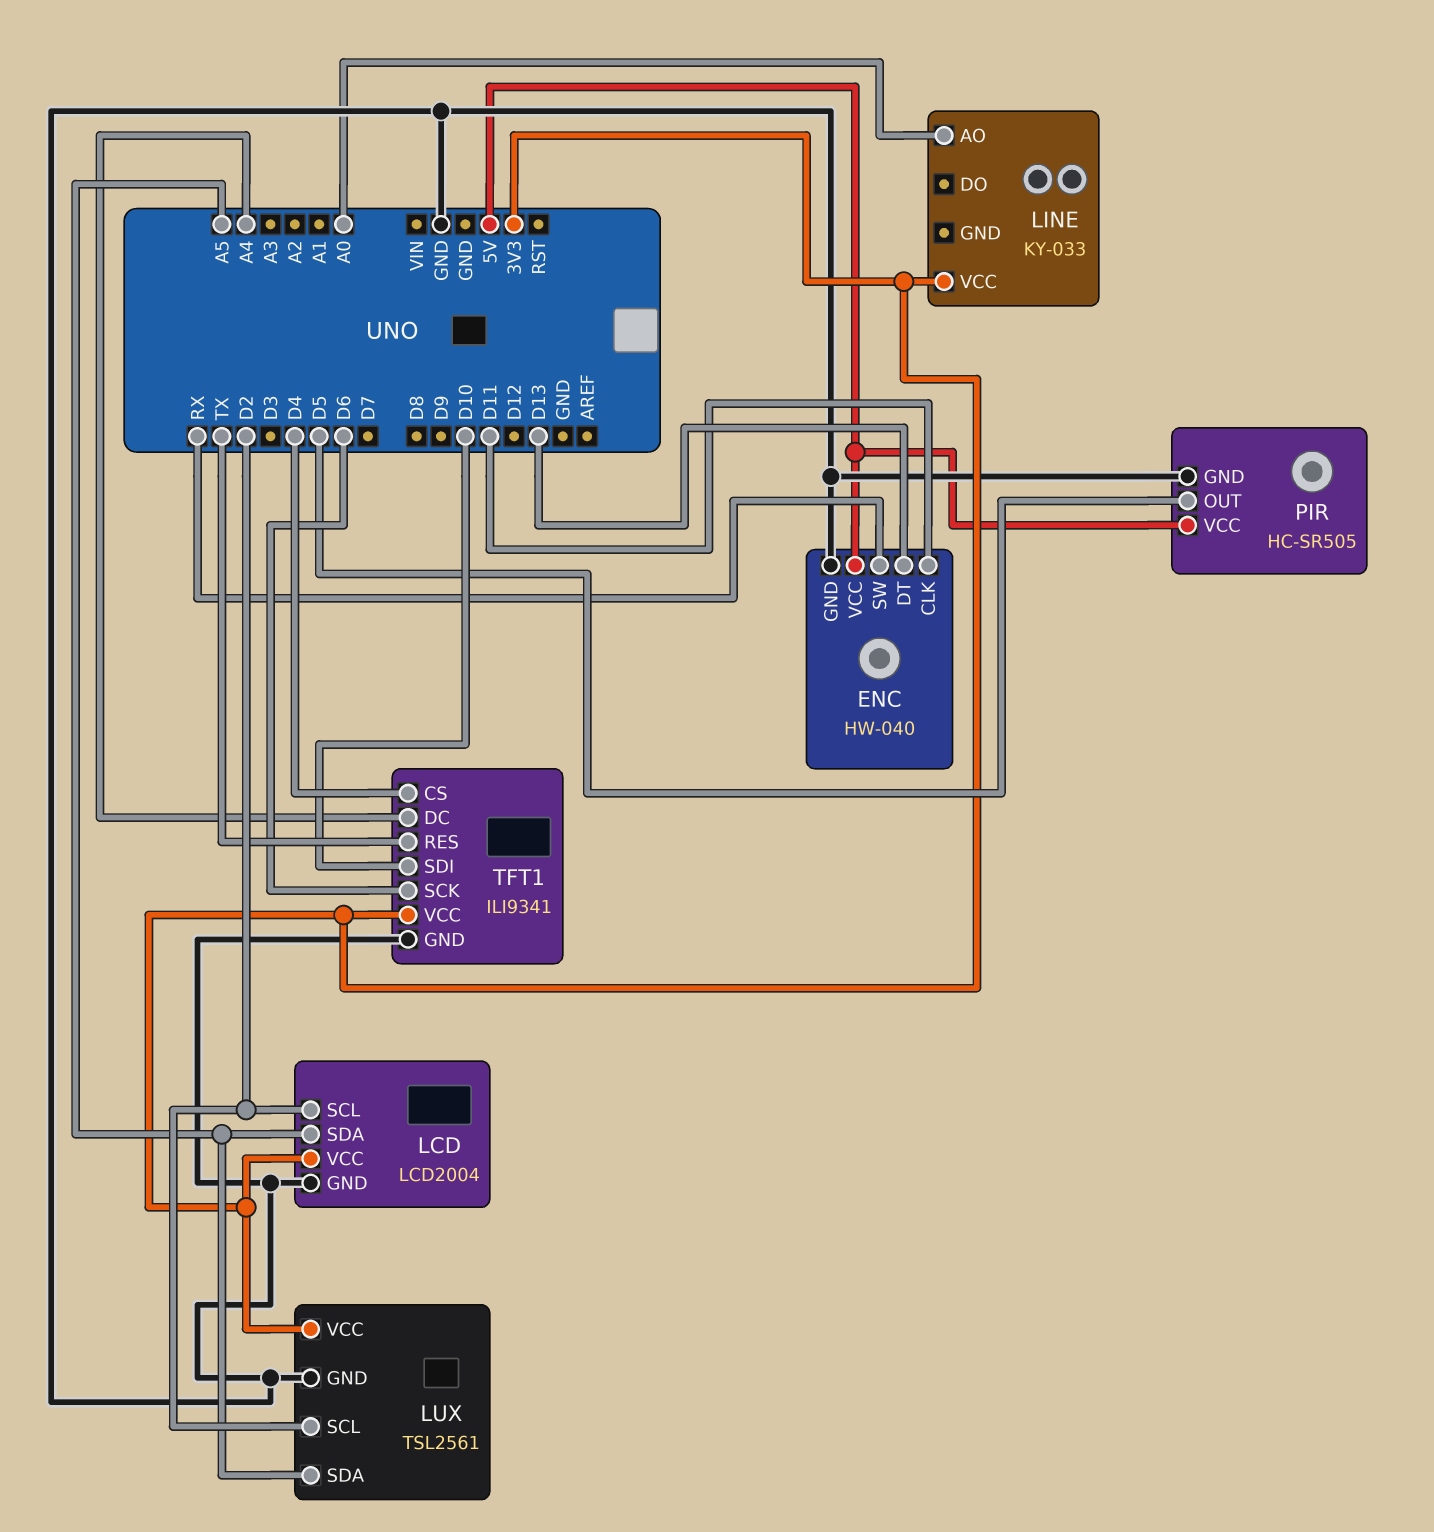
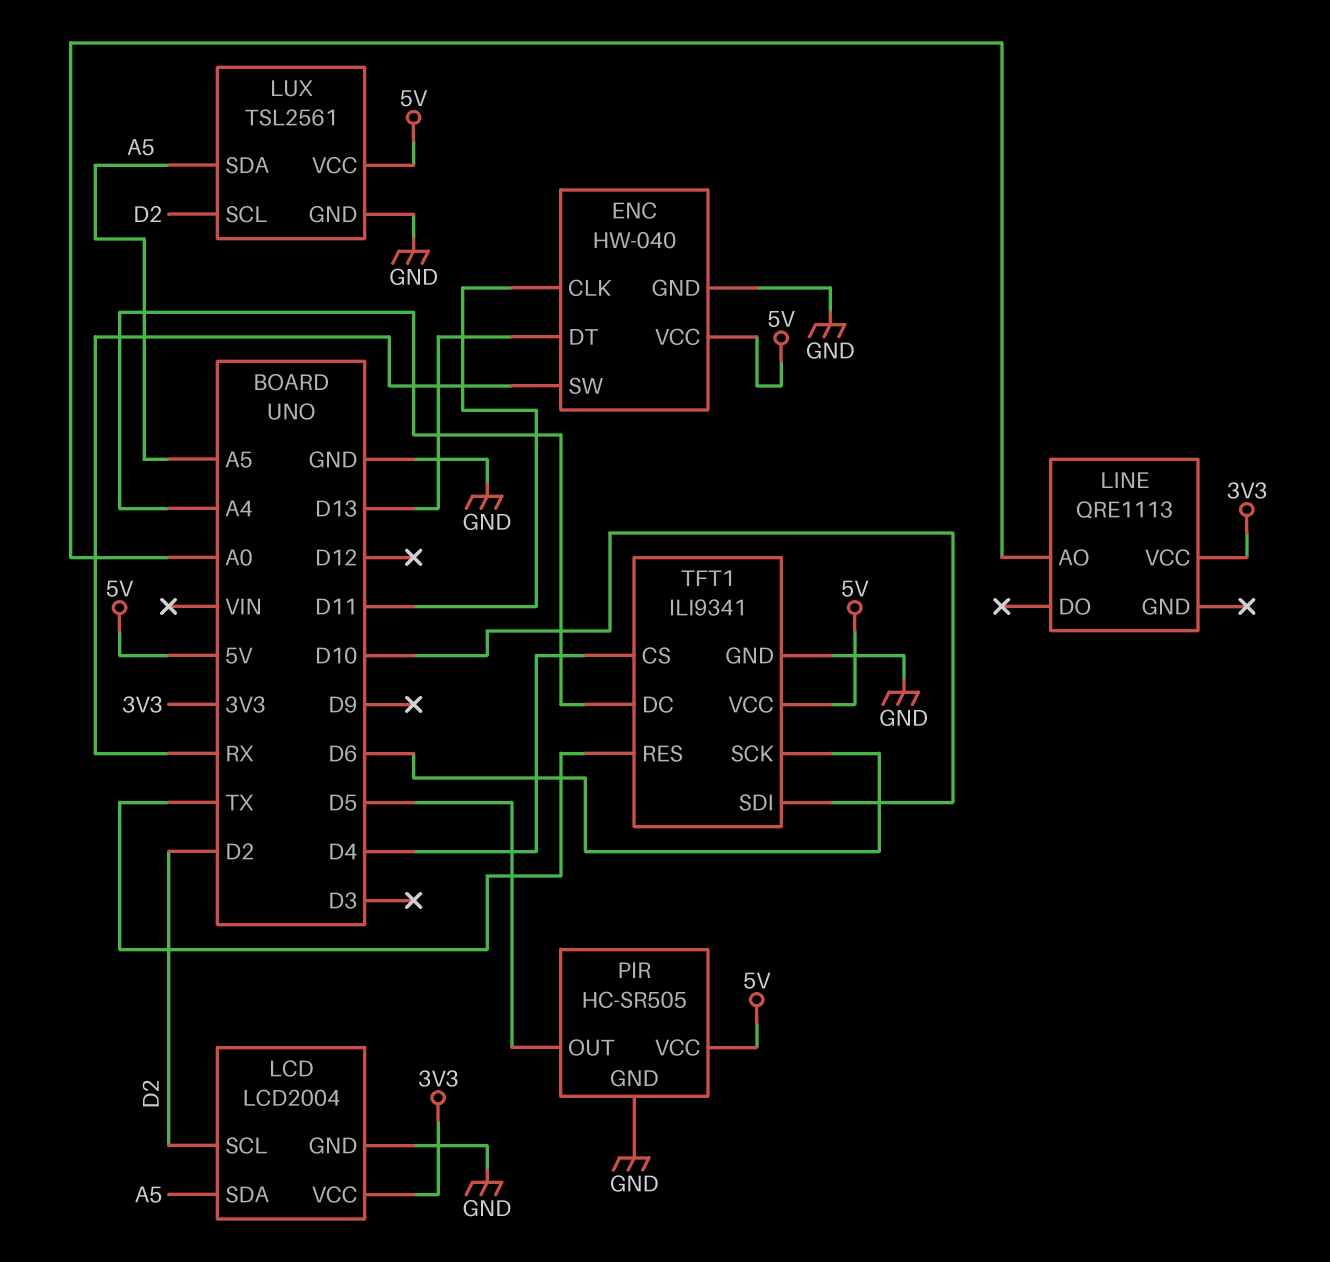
LINE: KY-033 -> QRE1113
LUX pin VCC: 3V3 -> 5V
TFT1 pin VCC: 3V3 -> 5V

